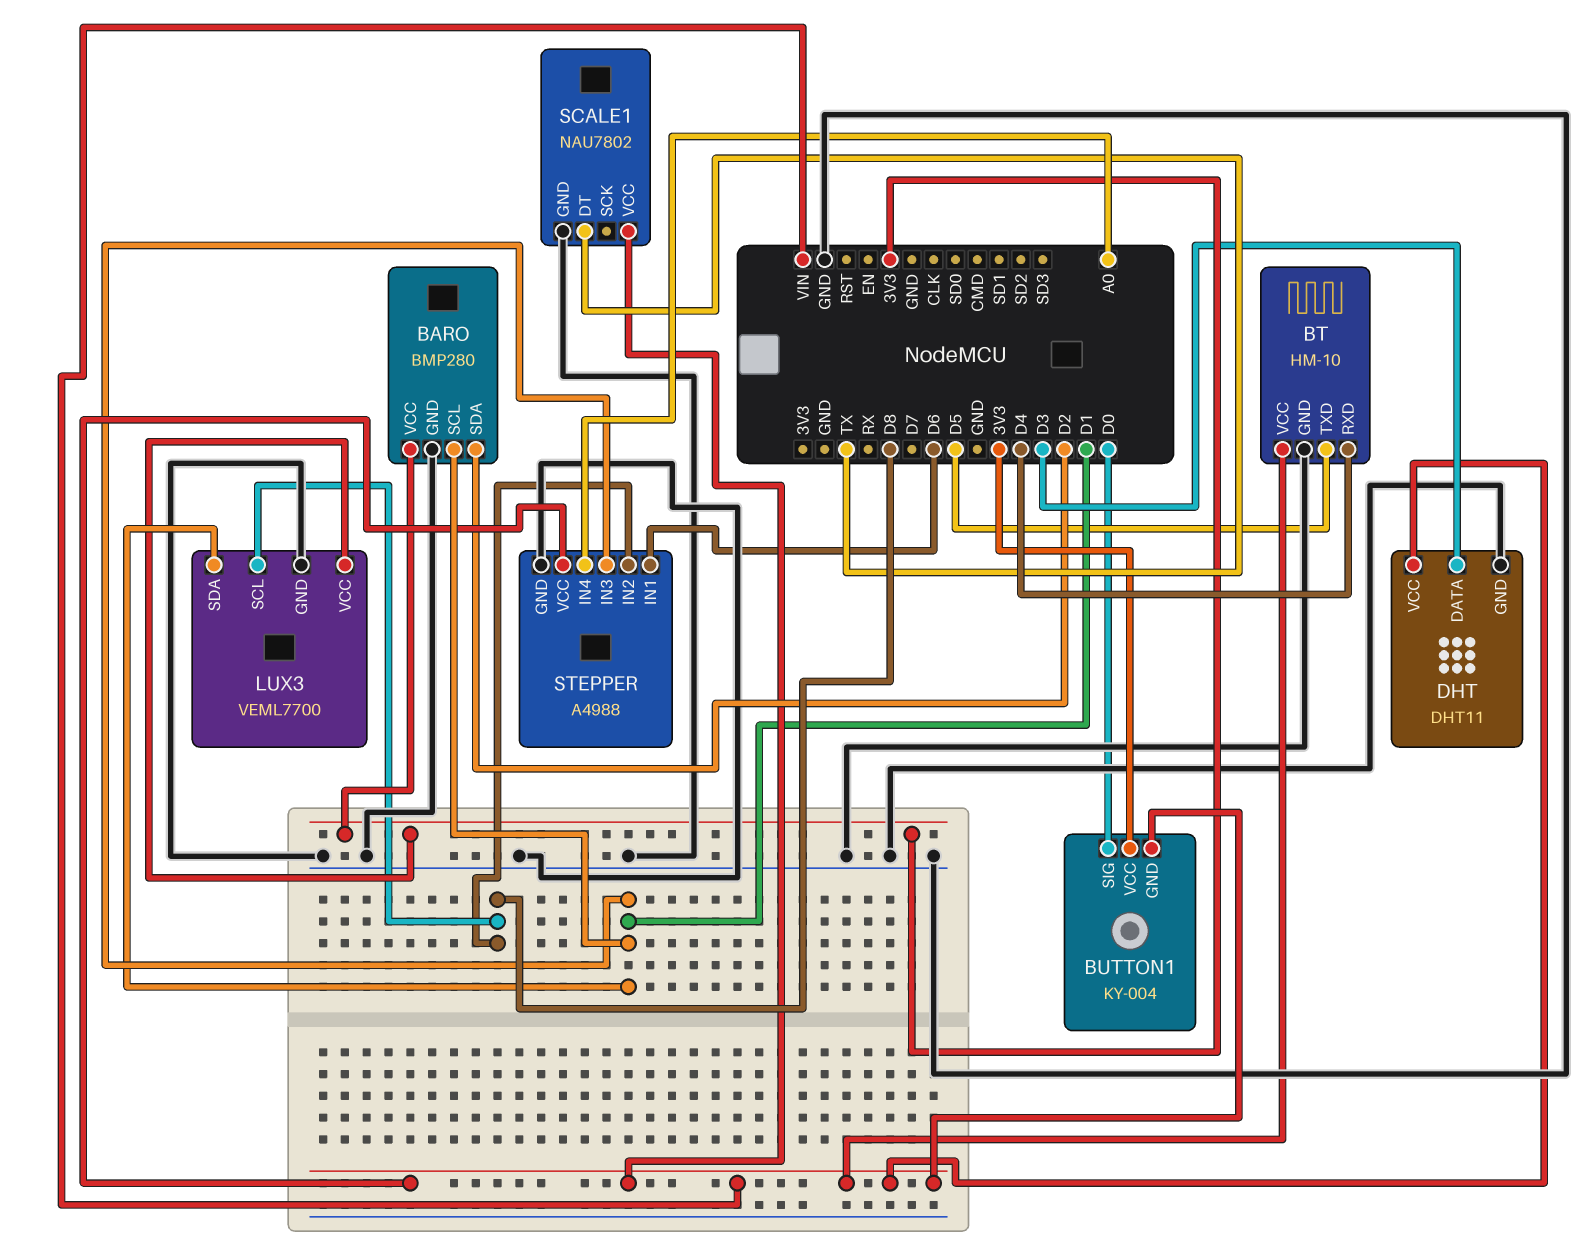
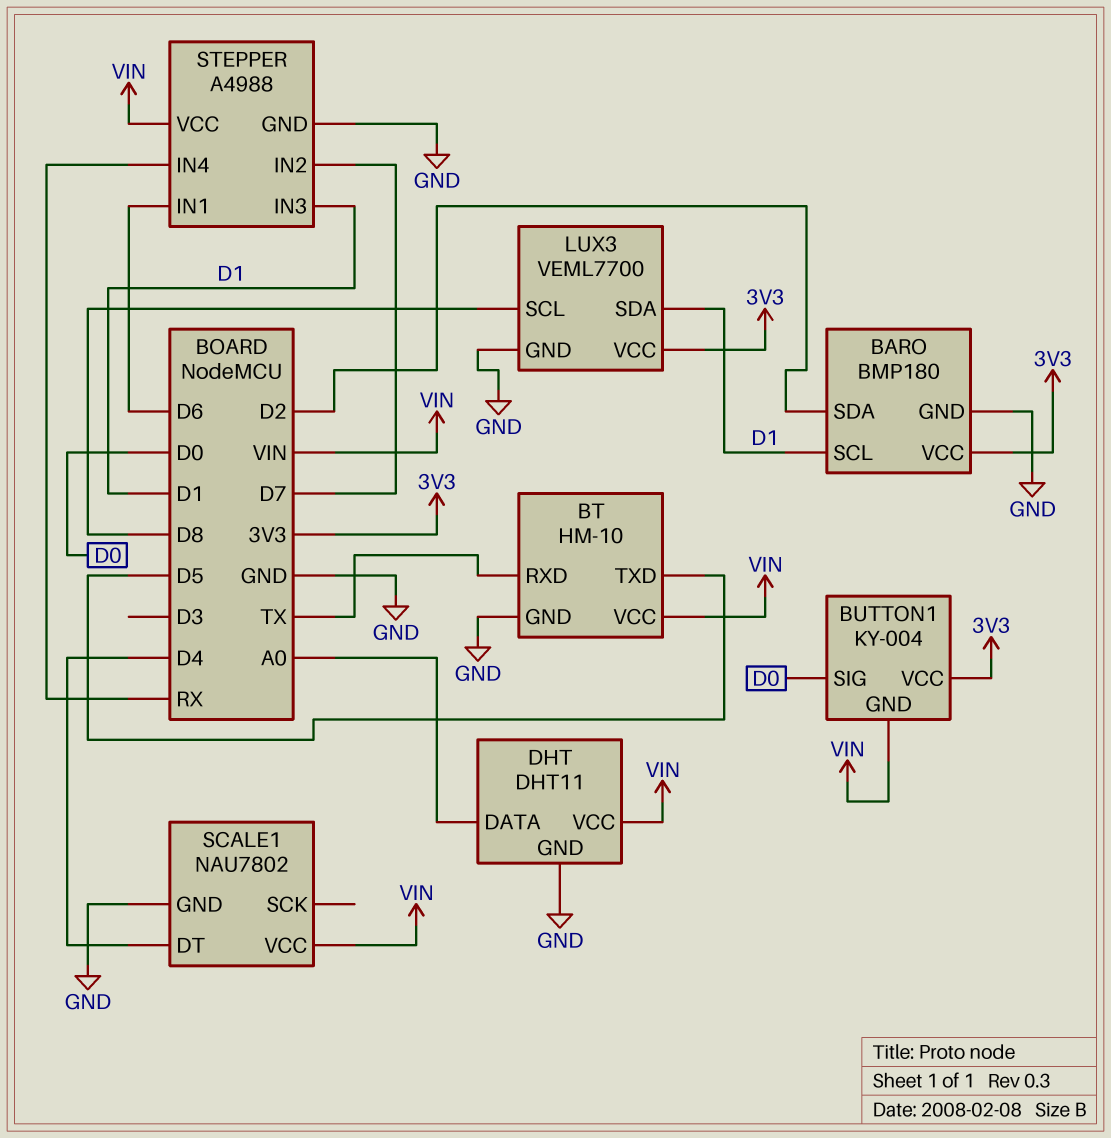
BARO: BMP280 -> BMP180
BT pin RXD: D4 -> TX
DHT pin DATA: D3 -> A0
SCALE1 pin DT: TX -> D4
STEPPER pin IN2: D8 -> D7
STEPPER pin IN4: A0 -> RX

